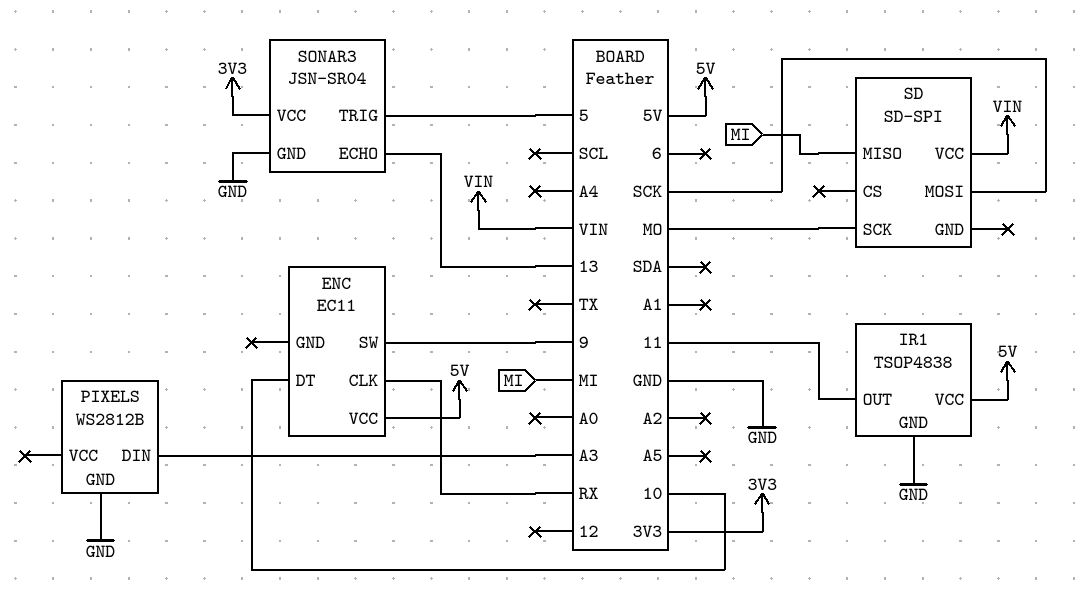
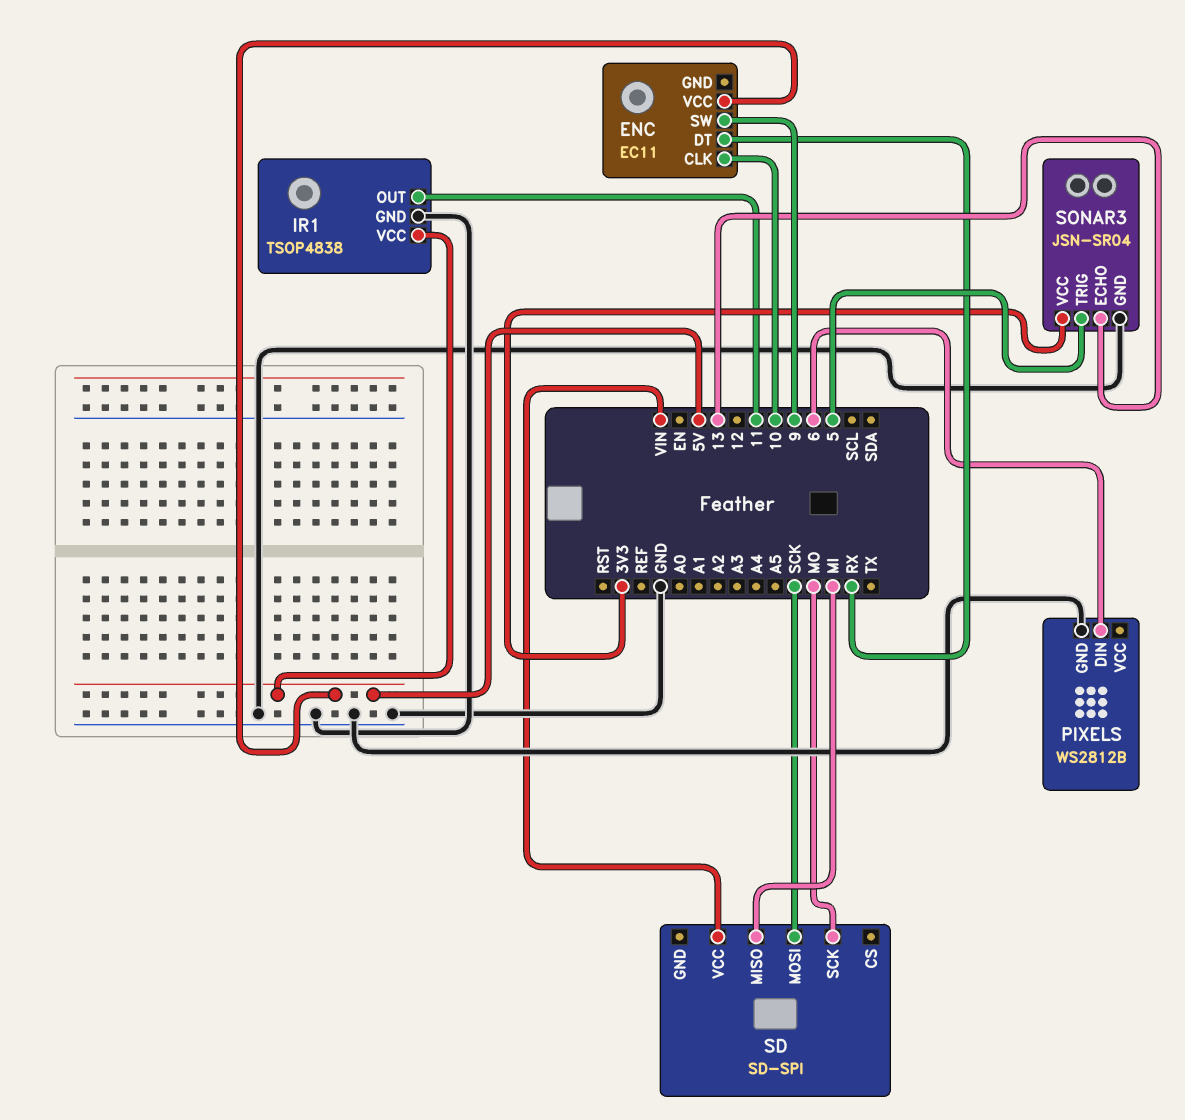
ENC pin CLK: RX -> 10
ENC pin DT: 10 -> RX
PIXELS pin DIN: A3 -> 6

